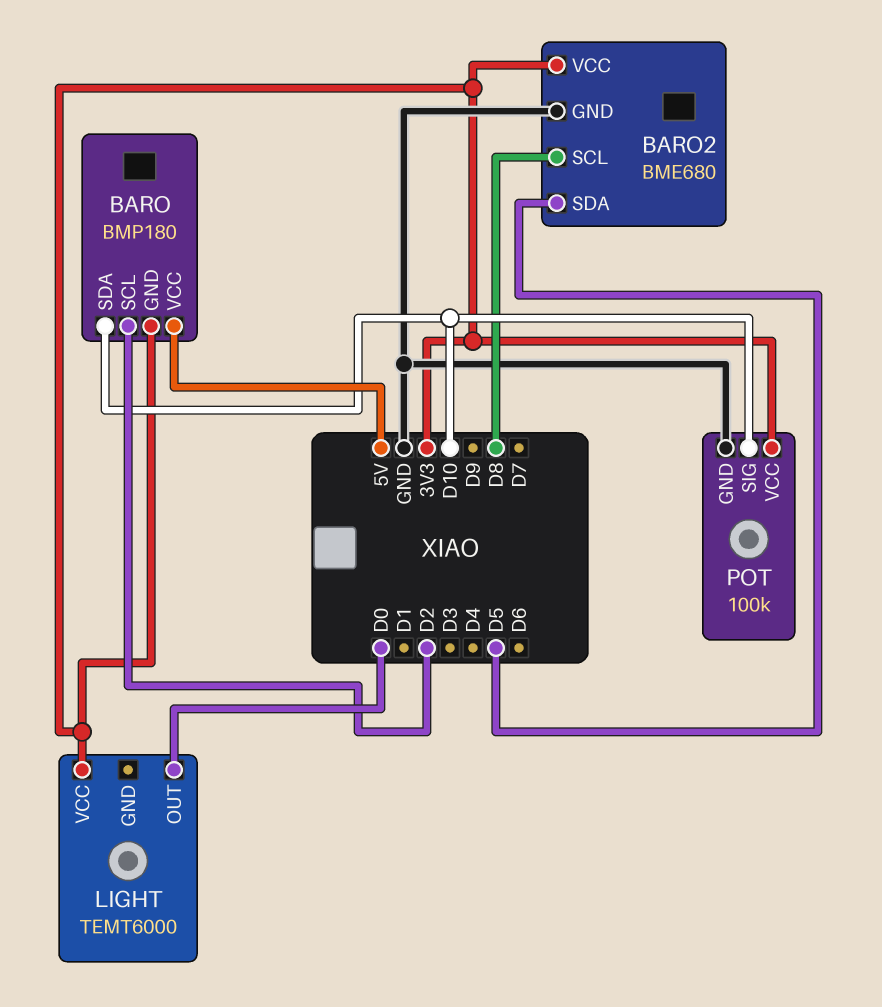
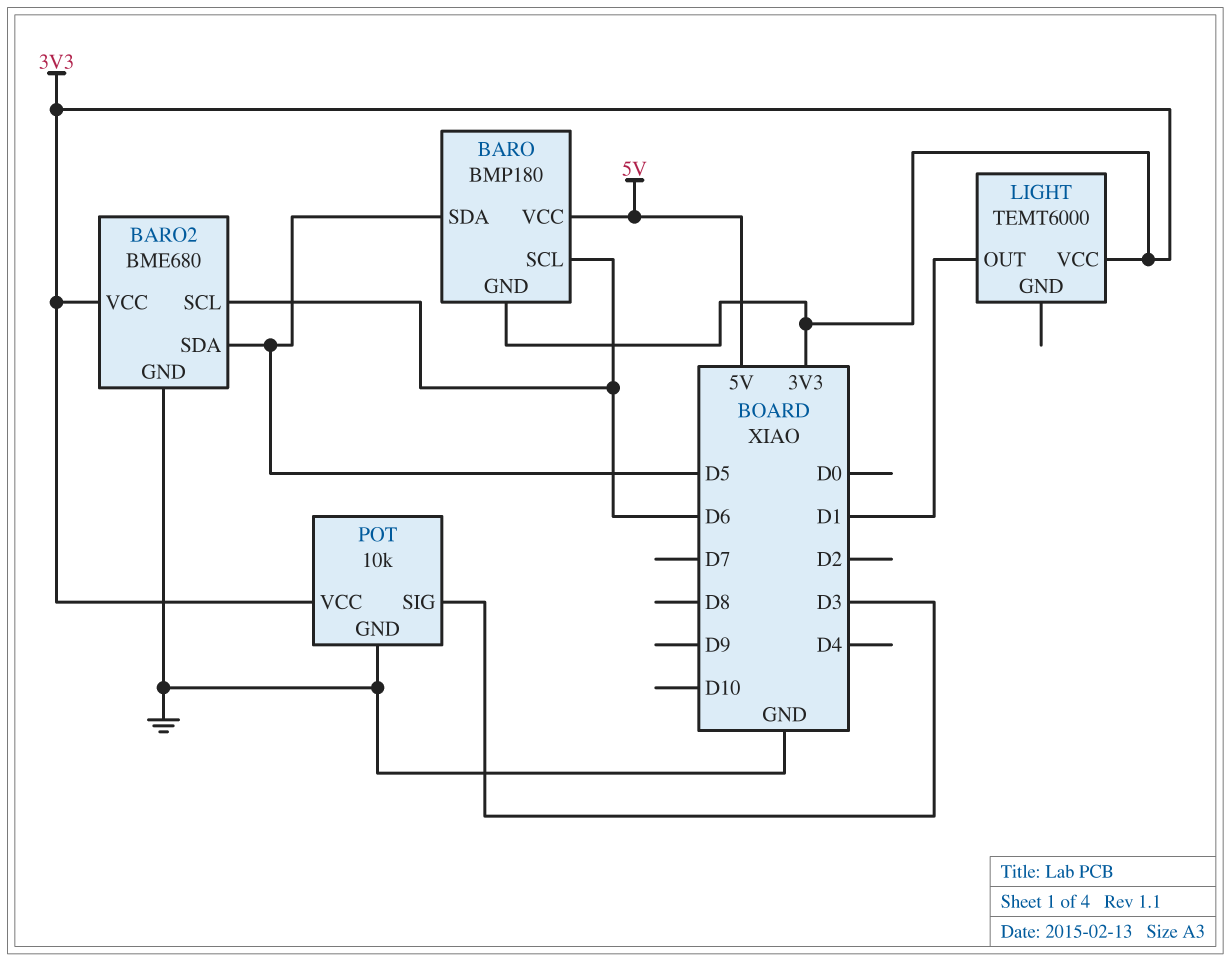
BARO pin SCL: D2 -> D6
BARO pin SDA: D10 -> D5
BARO2 pin SCL: D8 -> D6
LIGHT pin OUT: D0 -> D1
POT: 100k -> 10k
POT pin SIG: D10 -> D3

